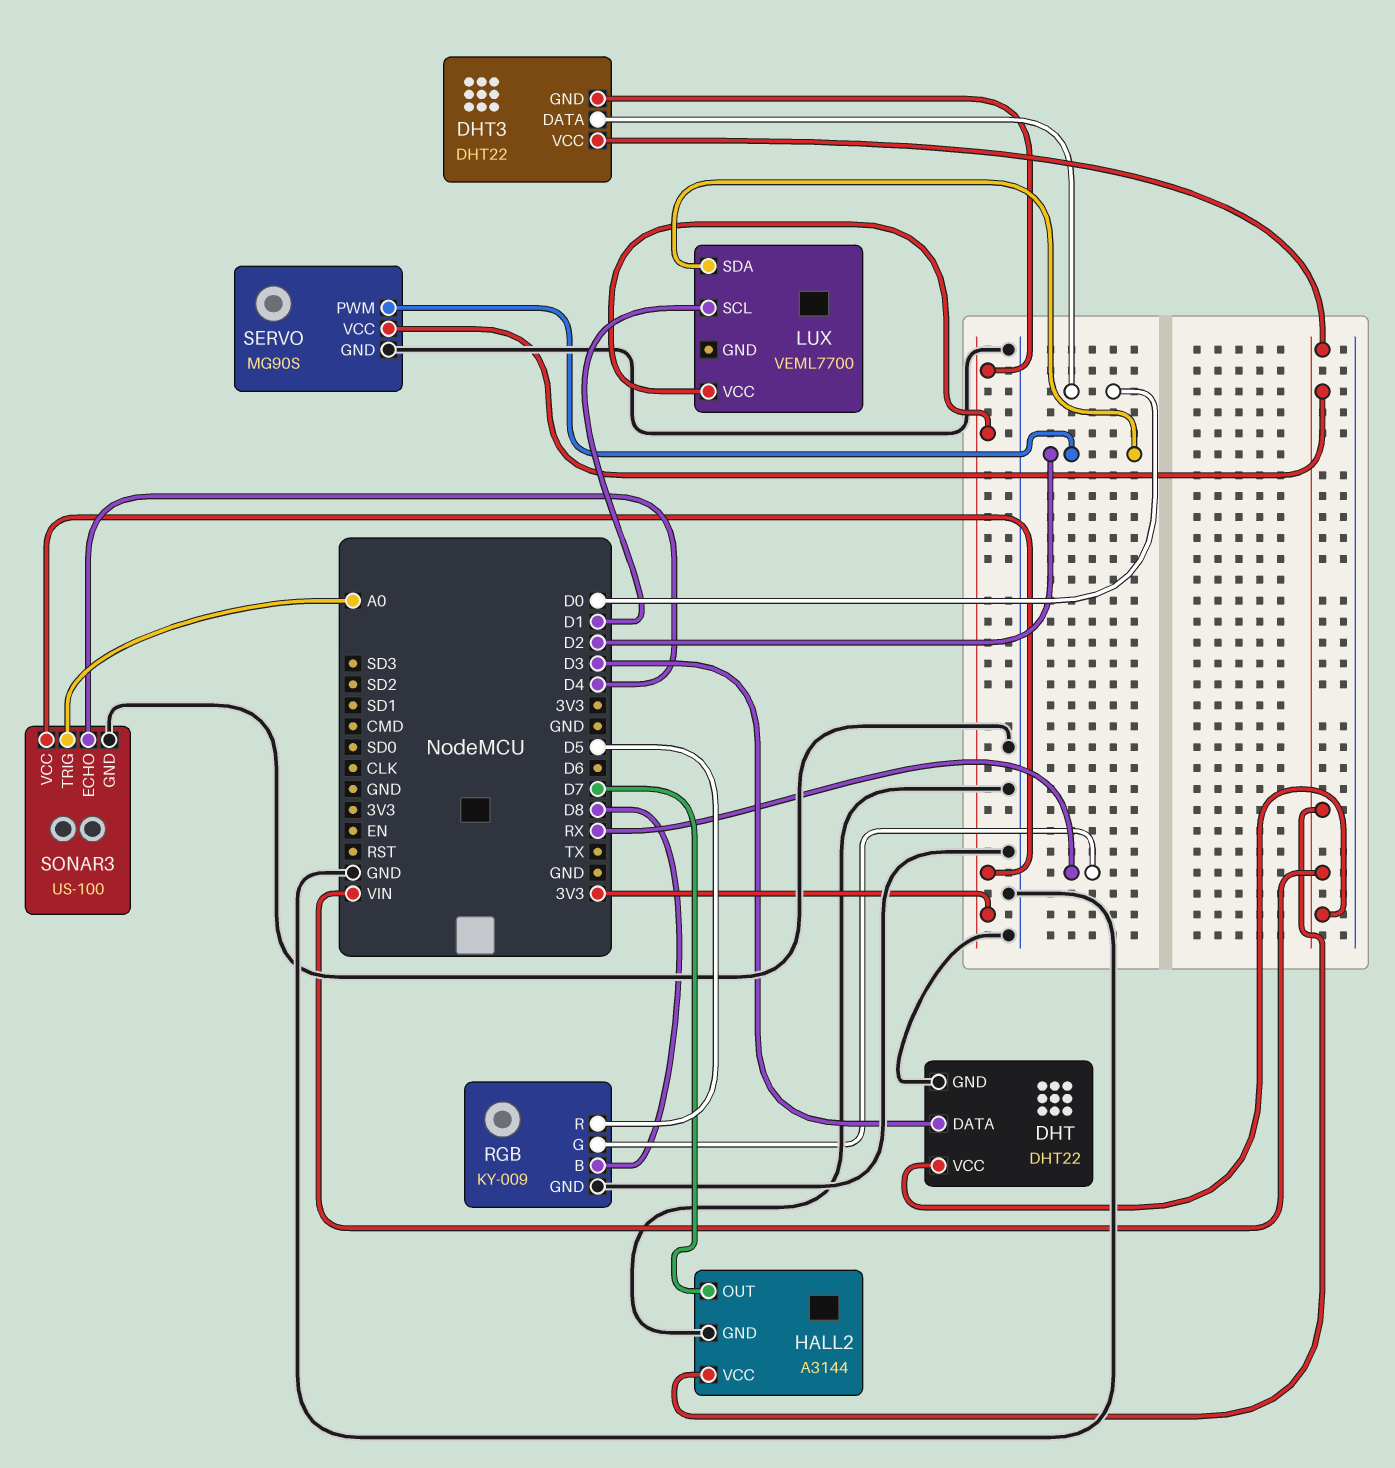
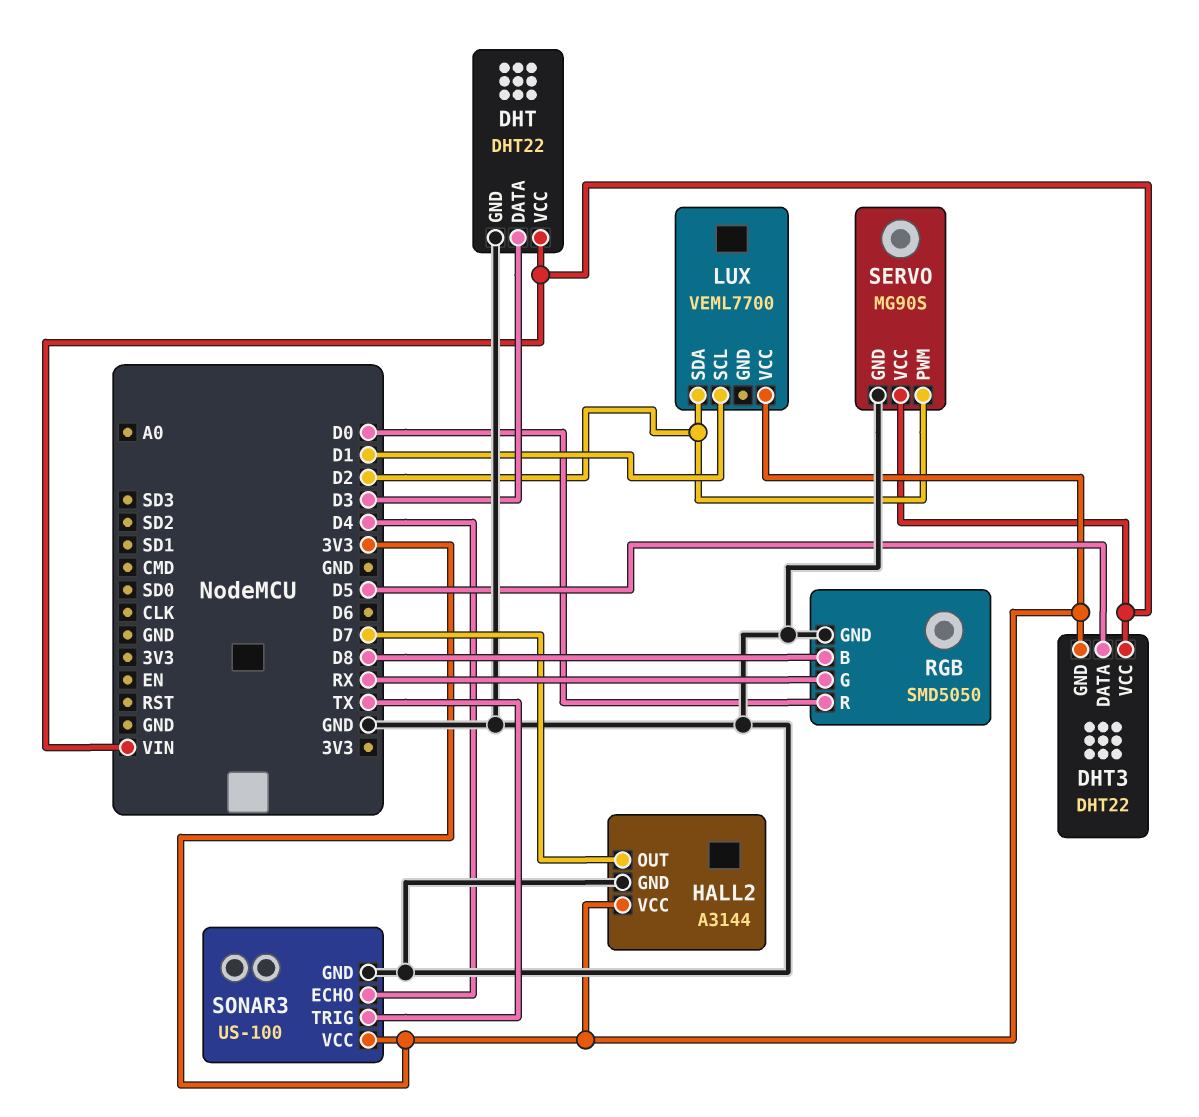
DHT3 pin DATA: D0 -> D5
HALL2 pin VCC: VIN -> 3V3
RGB: KY-009 -> SMD5050
RGB pin R: D5 -> D0
SONAR3 pin TRIG: A0 -> TX

